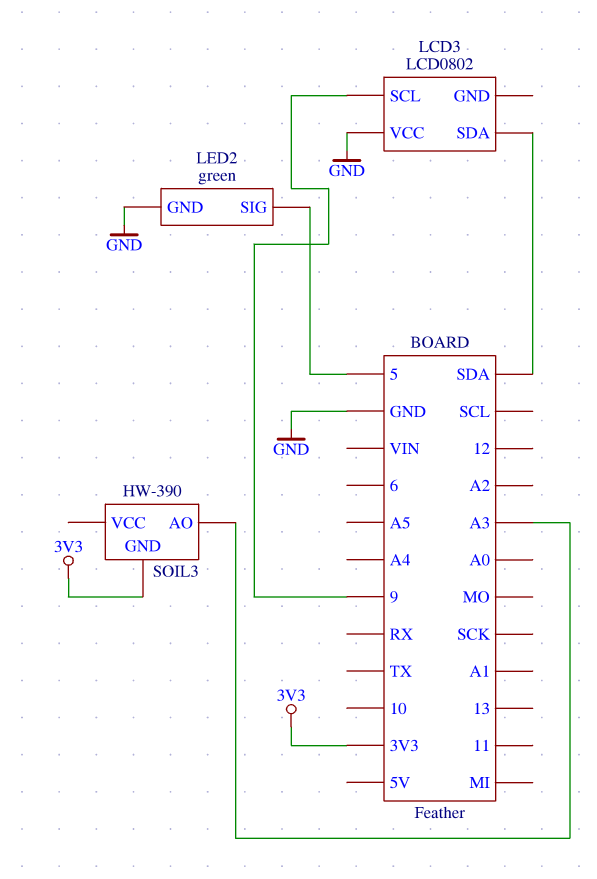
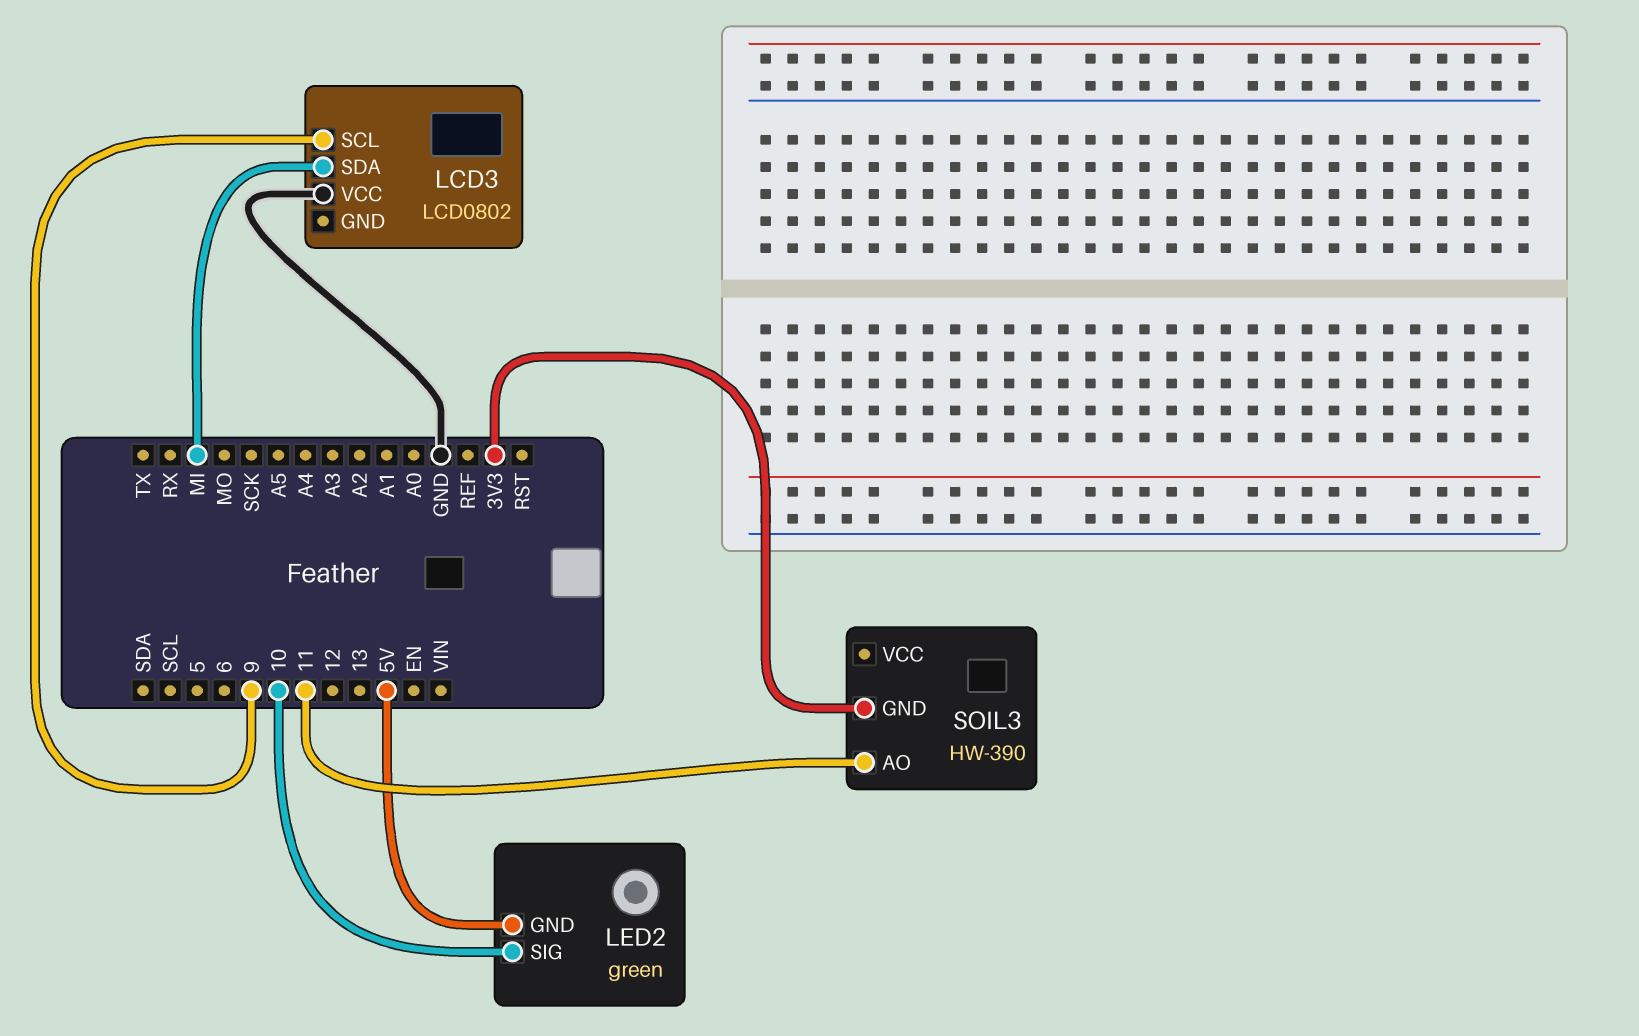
LCD3 pin SDA: SDA -> MI
LED2 pin GND: GND -> 5V
LED2 pin SIG: 5 -> 10
SOIL3 pin AO: A3 -> 11

